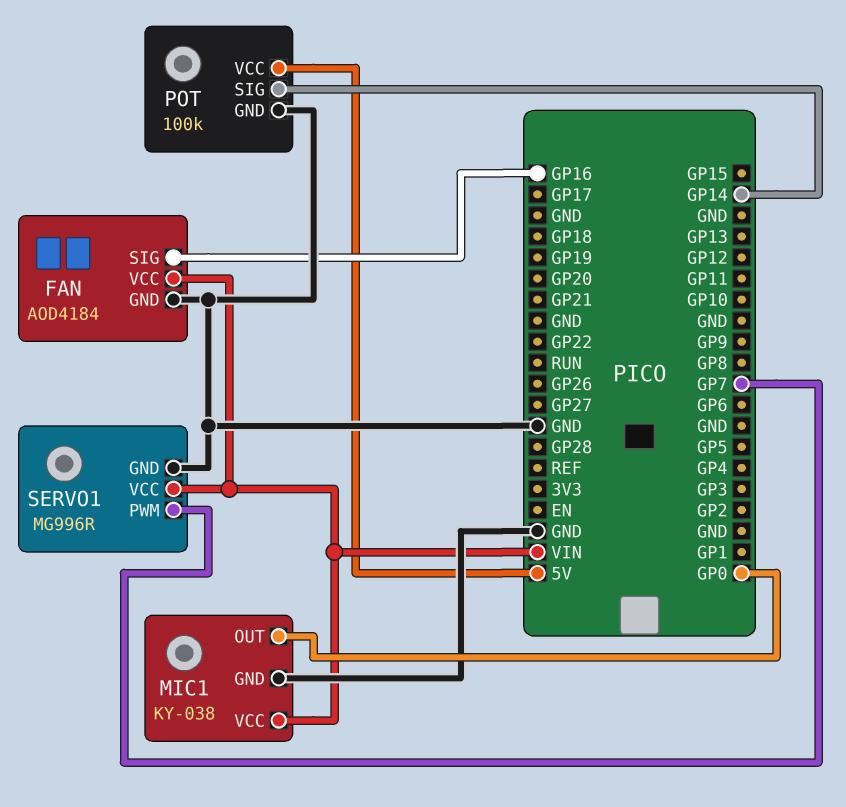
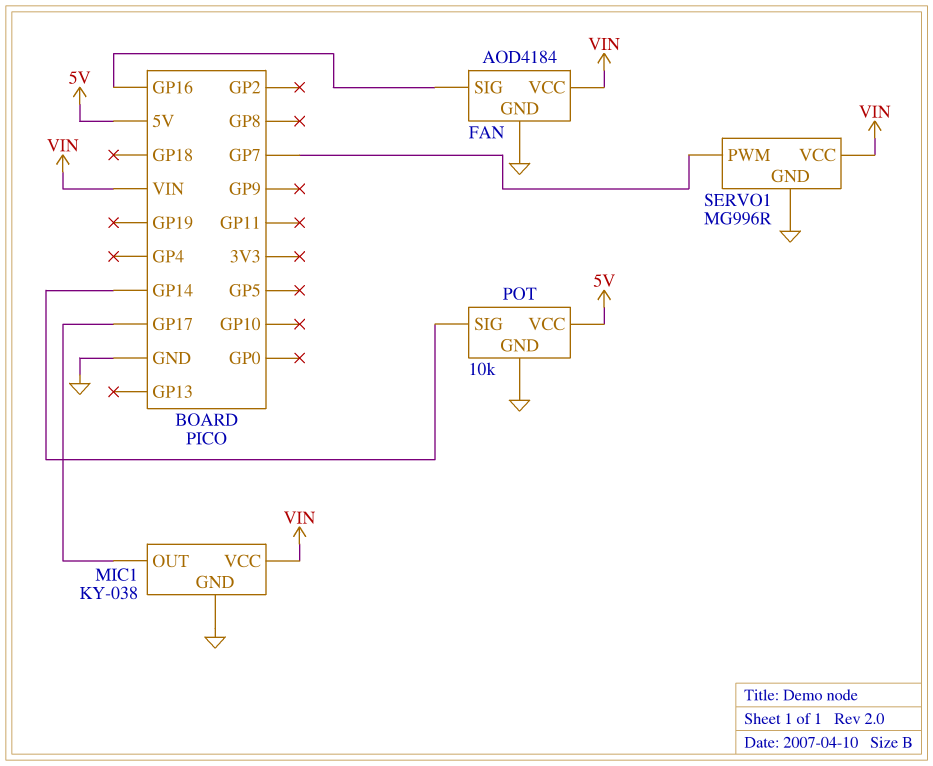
MIC1 pin OUT: GP0 -> GP17
POT: 100k -> 10k

